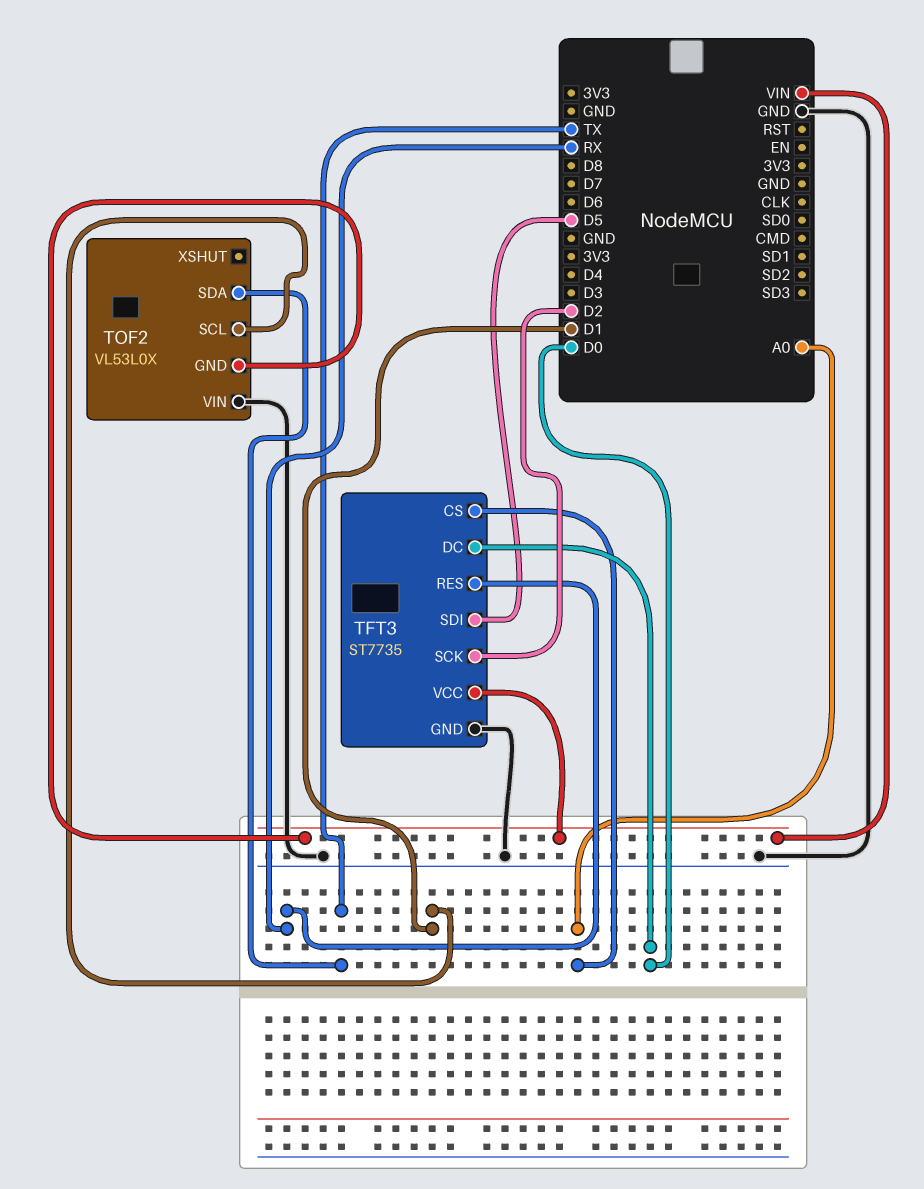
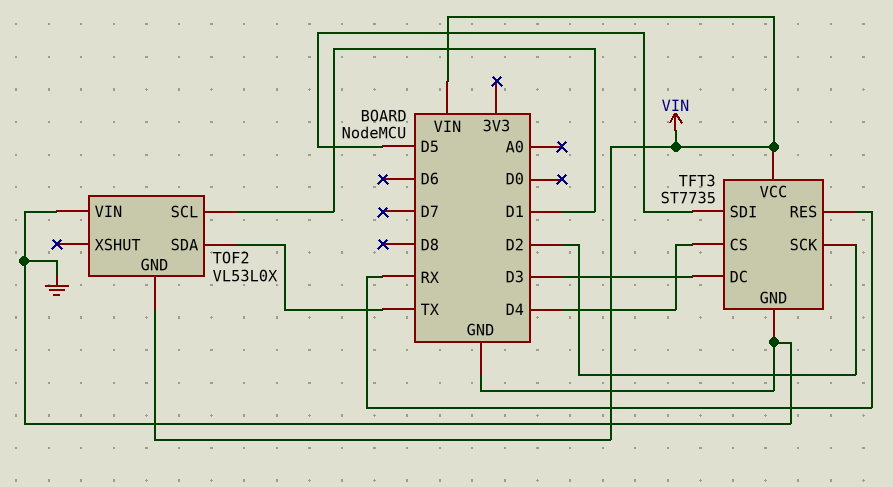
TFT3 pin CS: A0 -> D4
TFT3 pin DC: D0 -> D3

